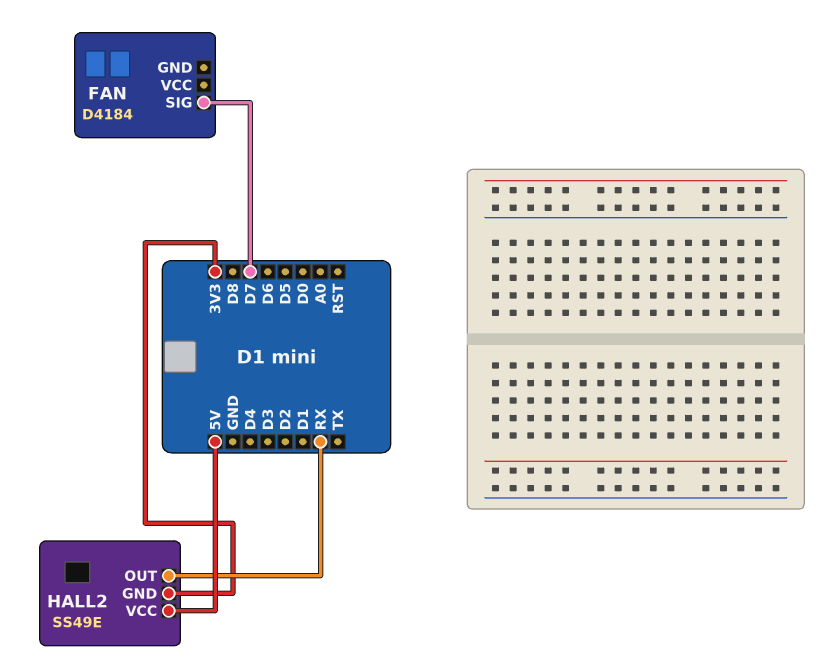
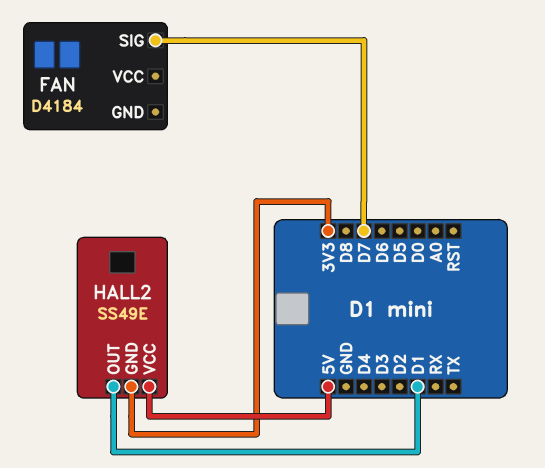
HALL2 pin OUT: RX -> D1

